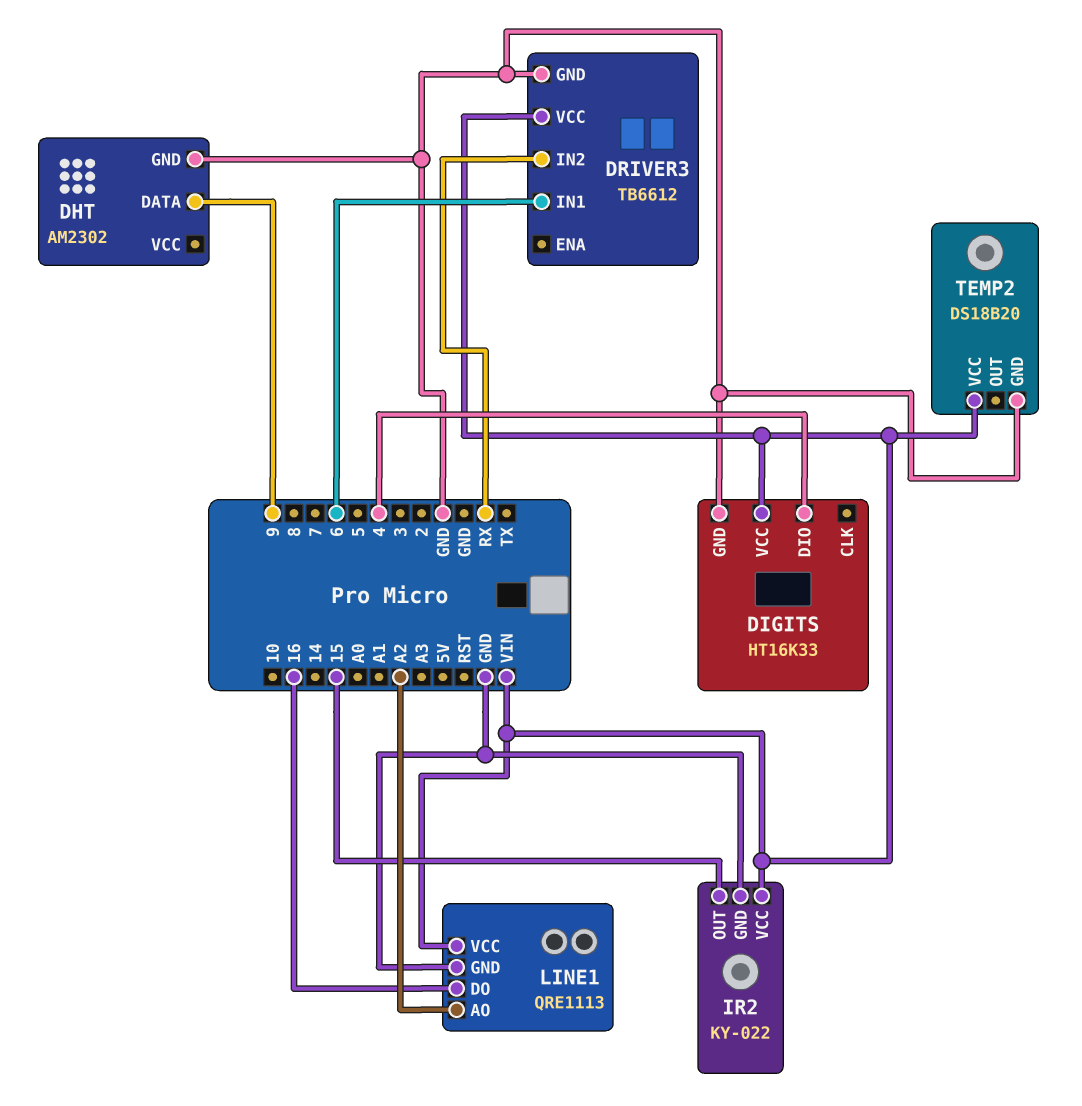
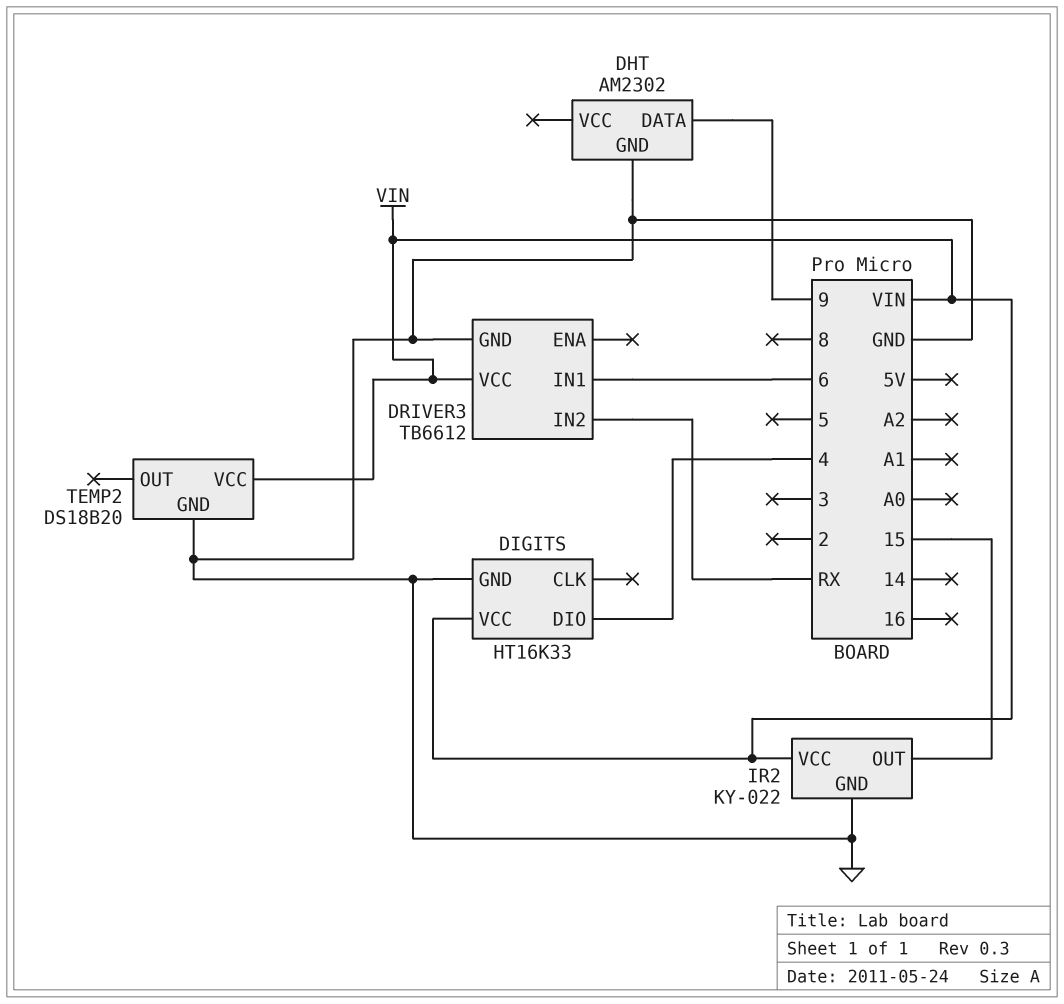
LINE1: QRE1113 -> none
LINE1 pin AO: A2 -> none
LINE1 pin DO: 16 -> none
LINE1 pin GND: GND -> none
LINE1 pin VCC: VIN -> none

